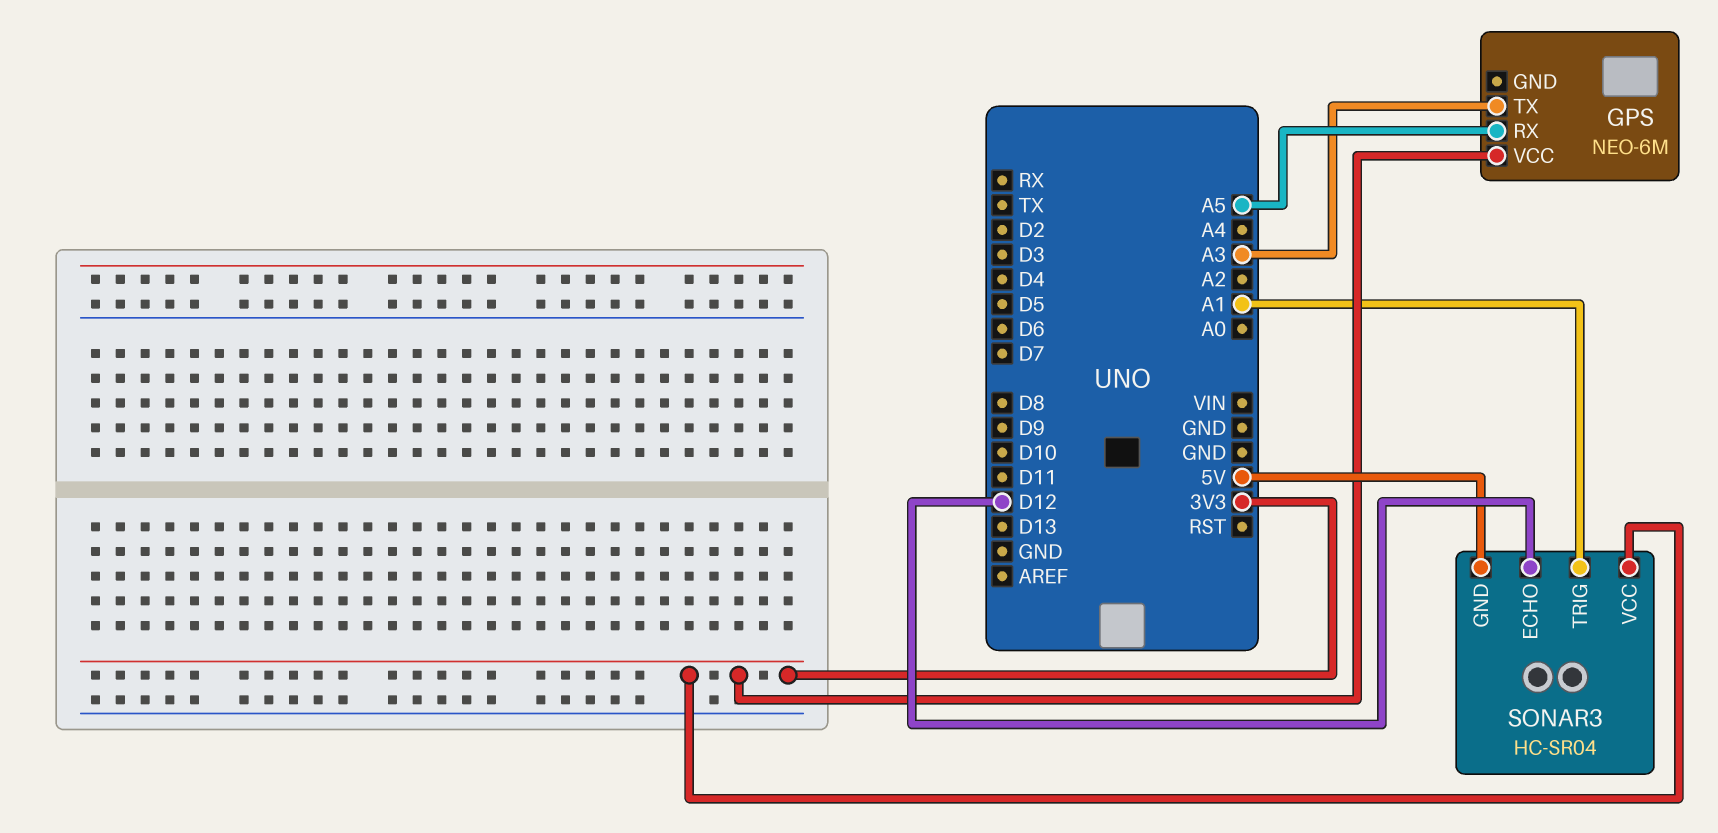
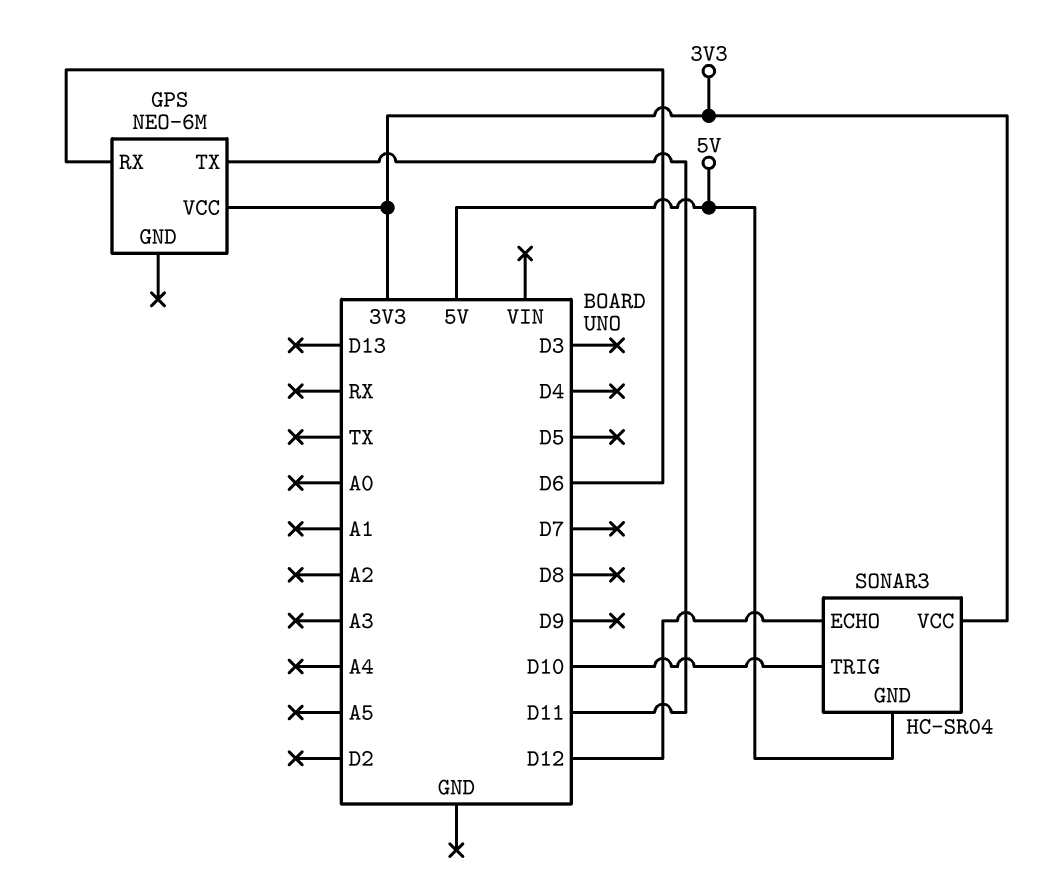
GPS pin RX: A5 -> D6
GPS pin TX: A3 -> D11
SONAR3 pin TRIG: A1 -> D10

